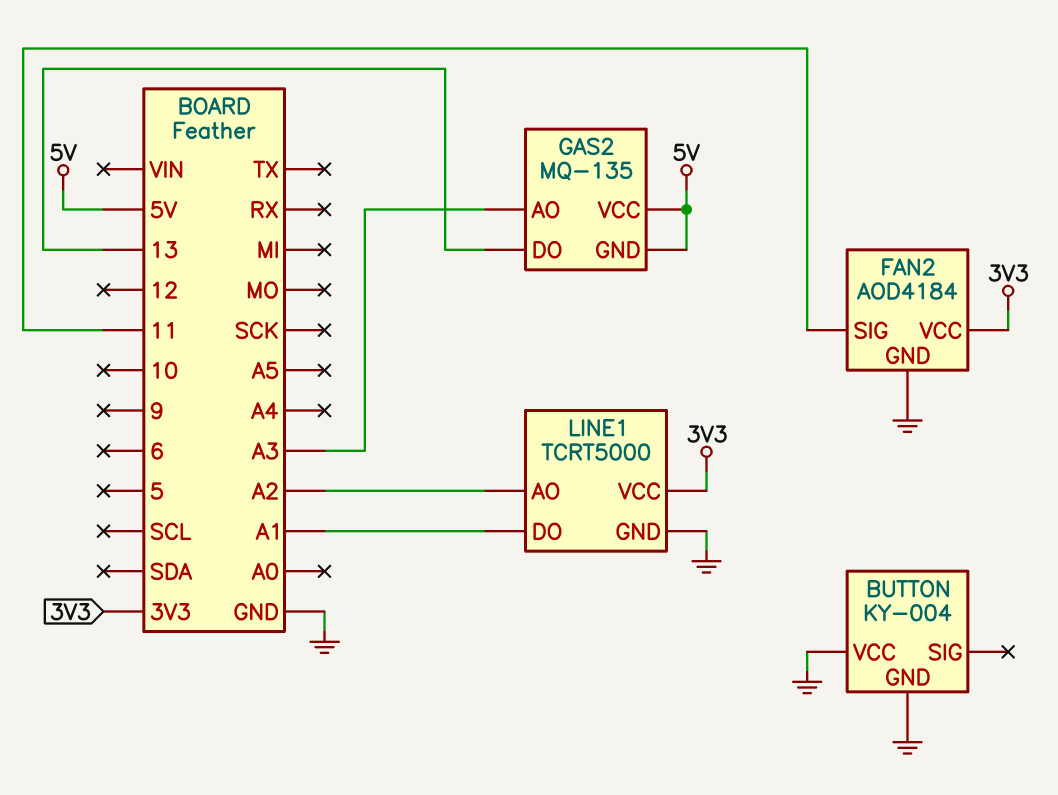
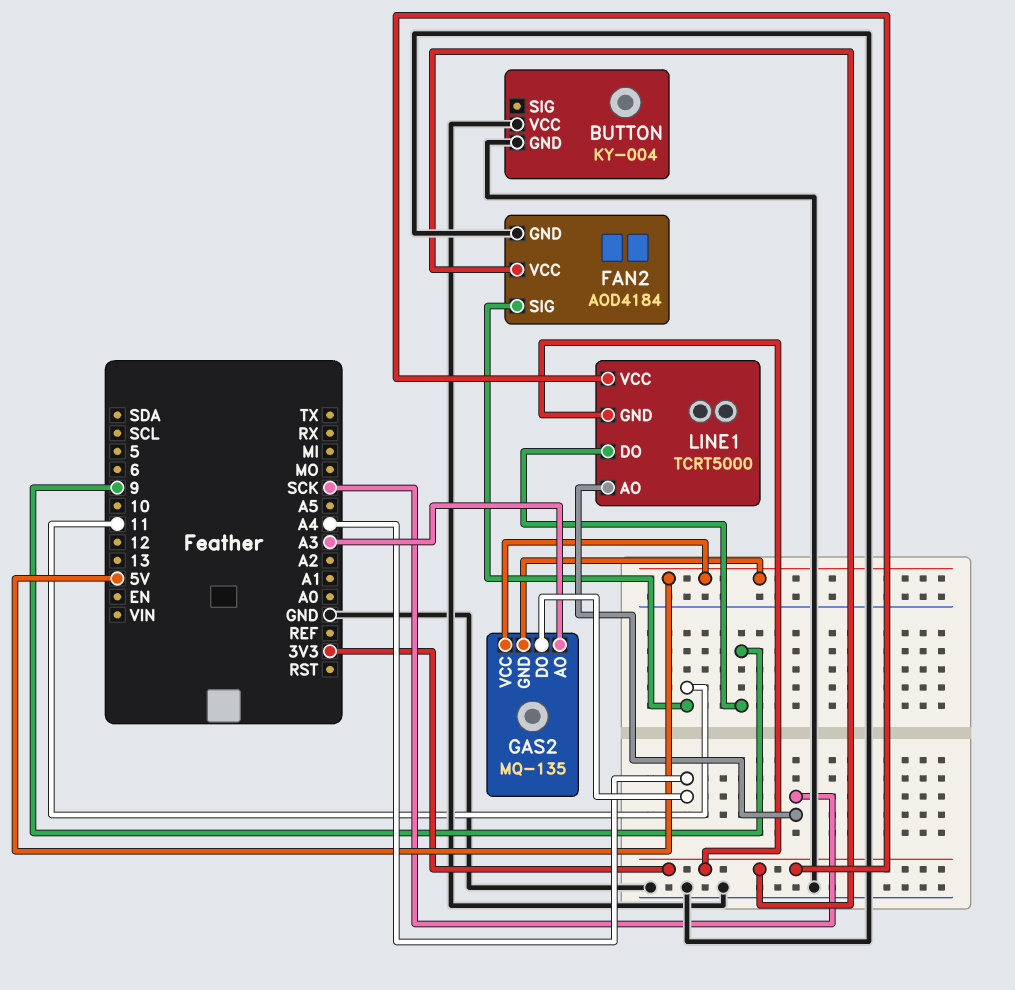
GAS2 pin DO: 13 -> A4
LINE1 pin AO: A2 -> SCK
LINE1 pin DO: A1 -> 9
LINE1 pin GND: GND -> 3V3

